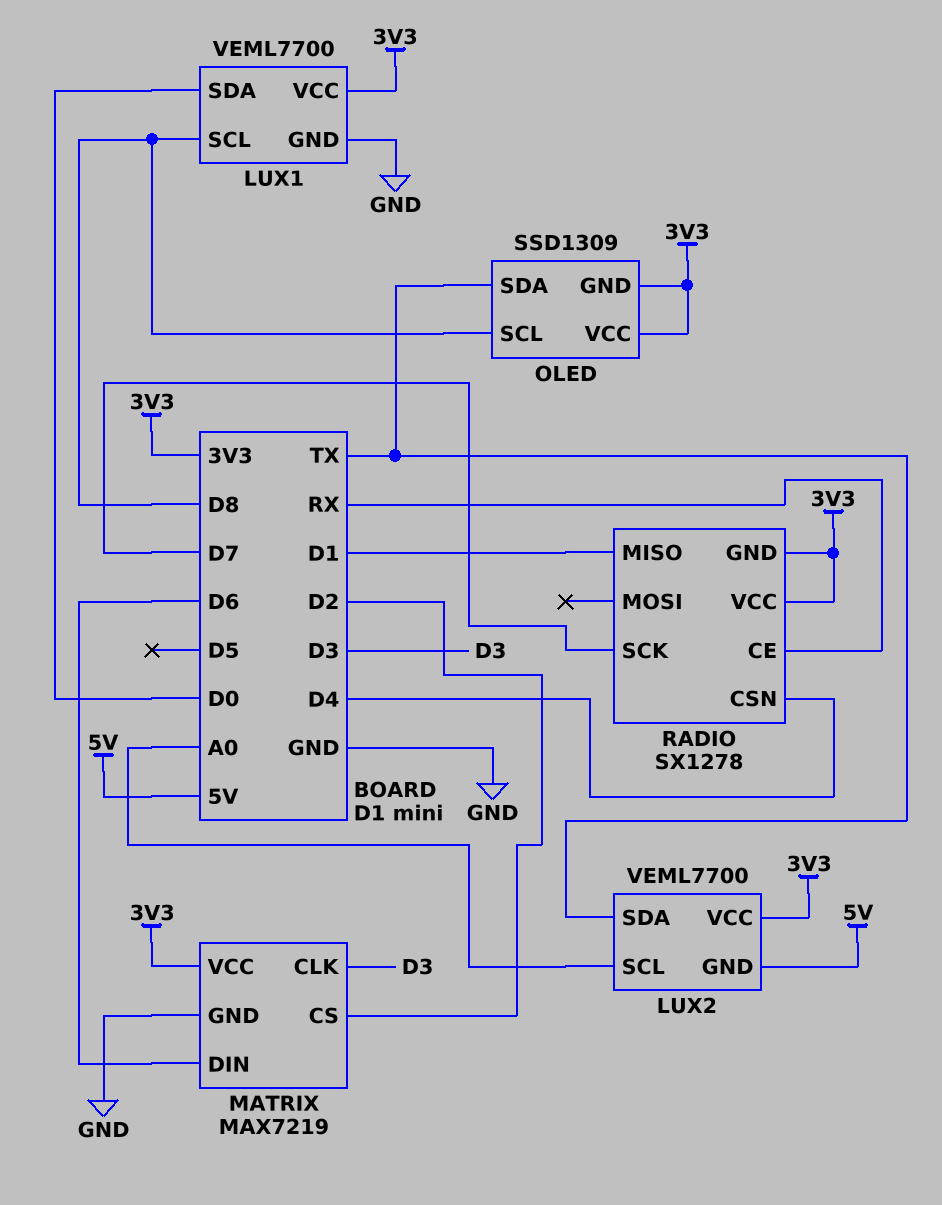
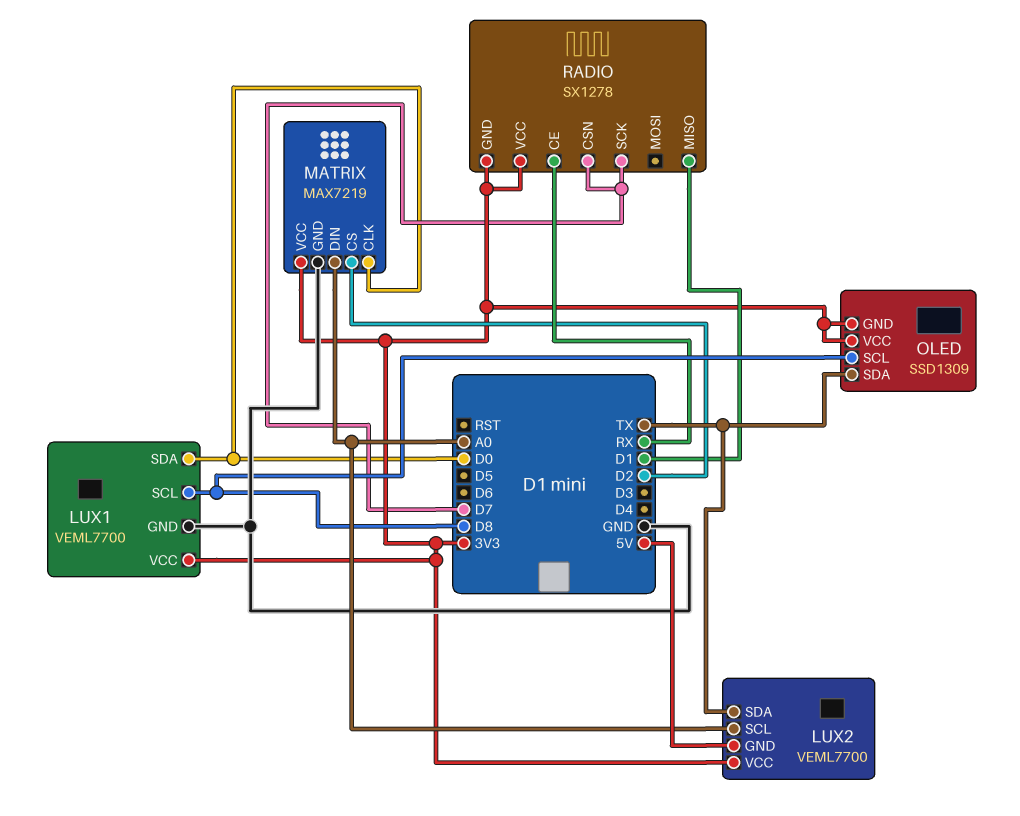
MATRIX pin CLK: D3 -> D0
MATRIX pin DIN: D6 -> A0
RADIO pin CSN: D4 -> D7

